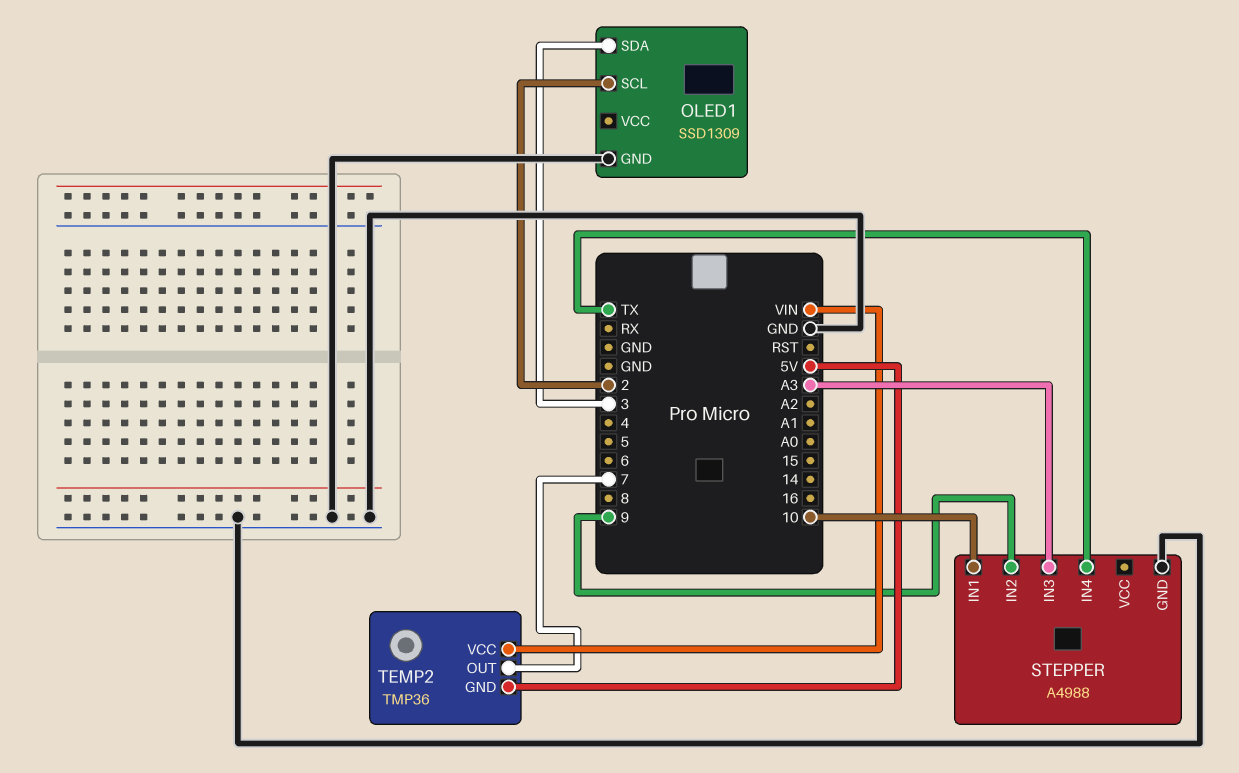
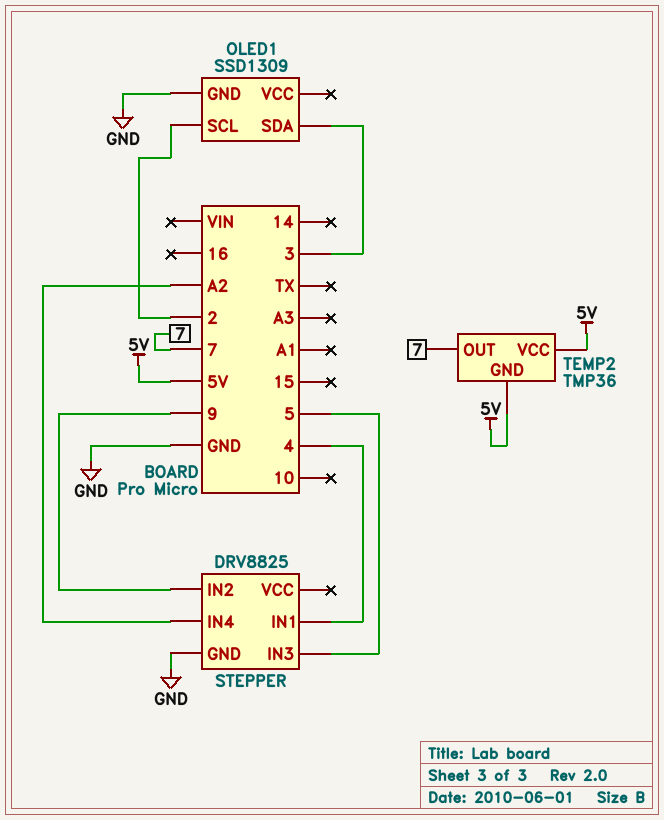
STEPPER: A4988 -> DRV8825
STEPPER pin IN1: 10 -> 4
STEPPER pin IN3: A3 -> 5
STEPPER pin IN4: TX -> A2
TEMP2 pin VCC: VIN -> 5V

